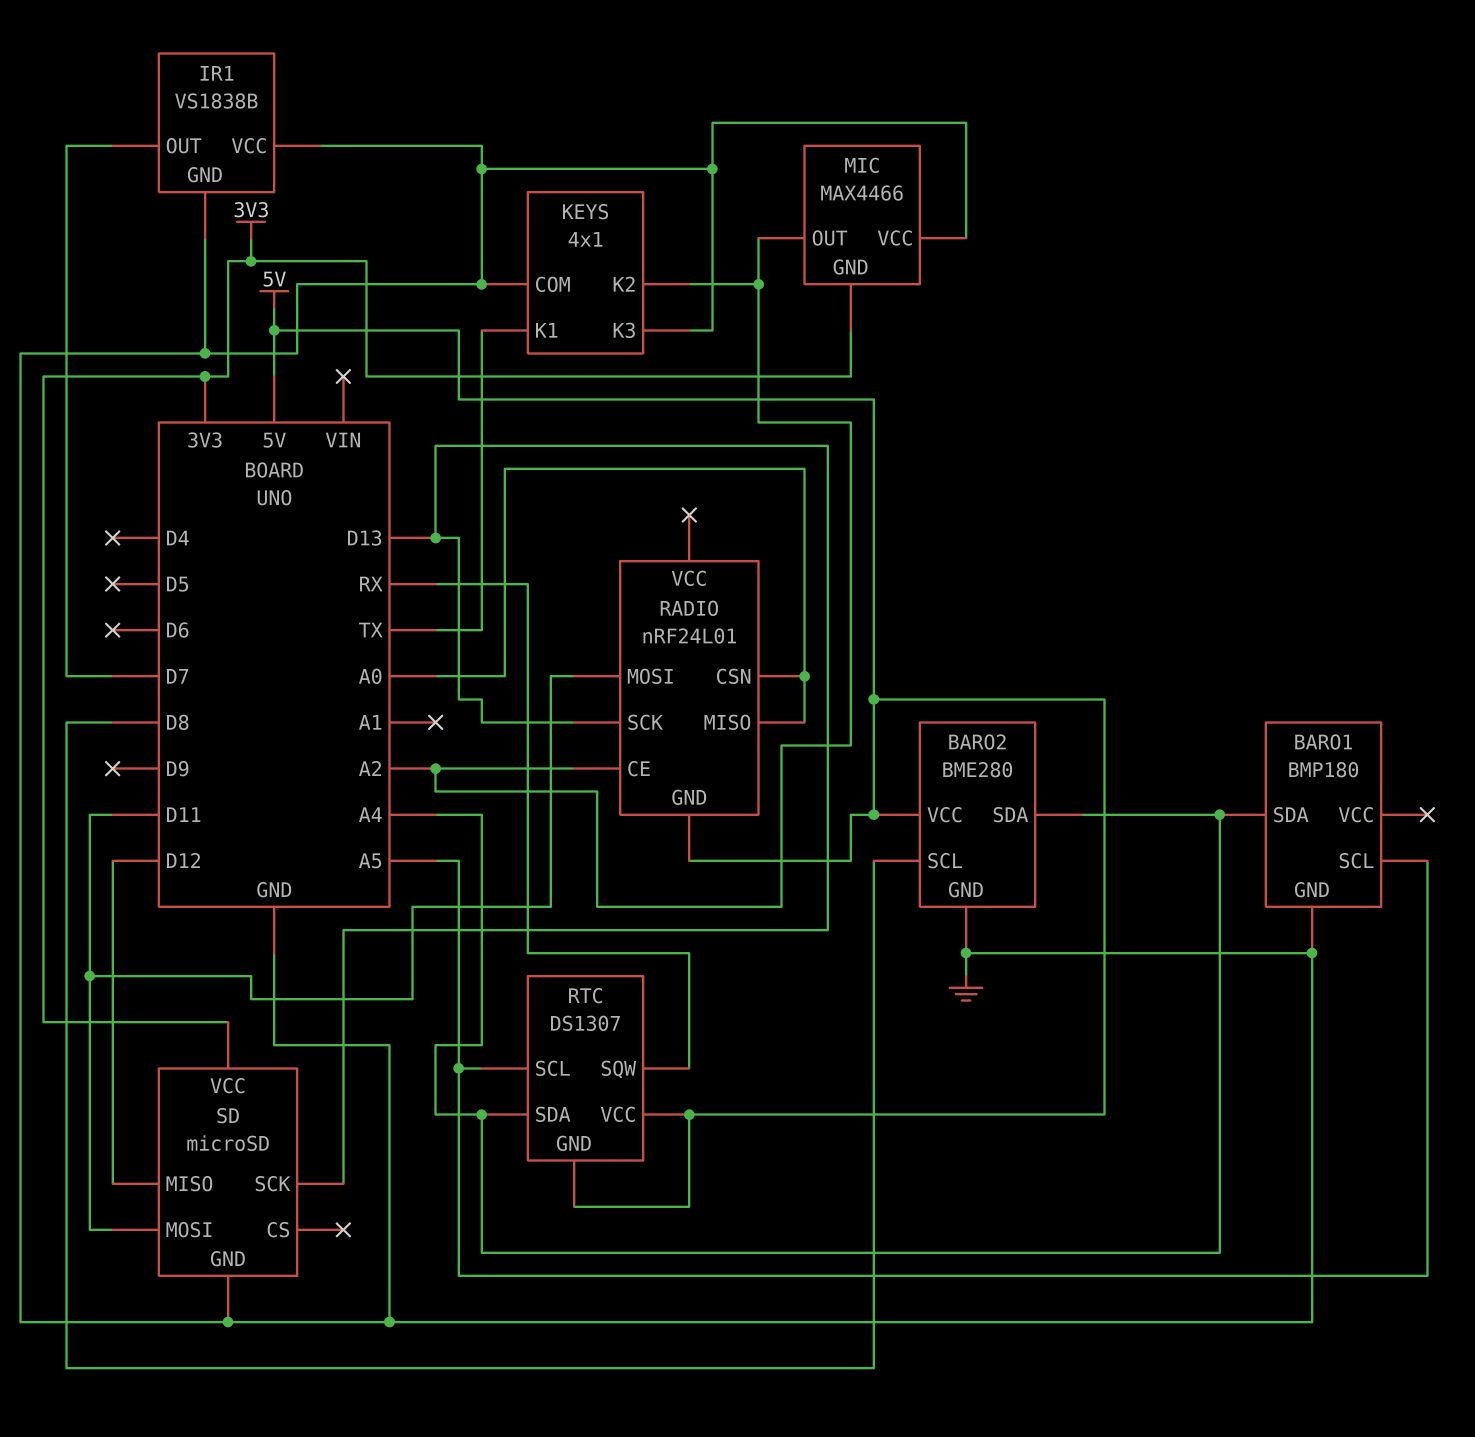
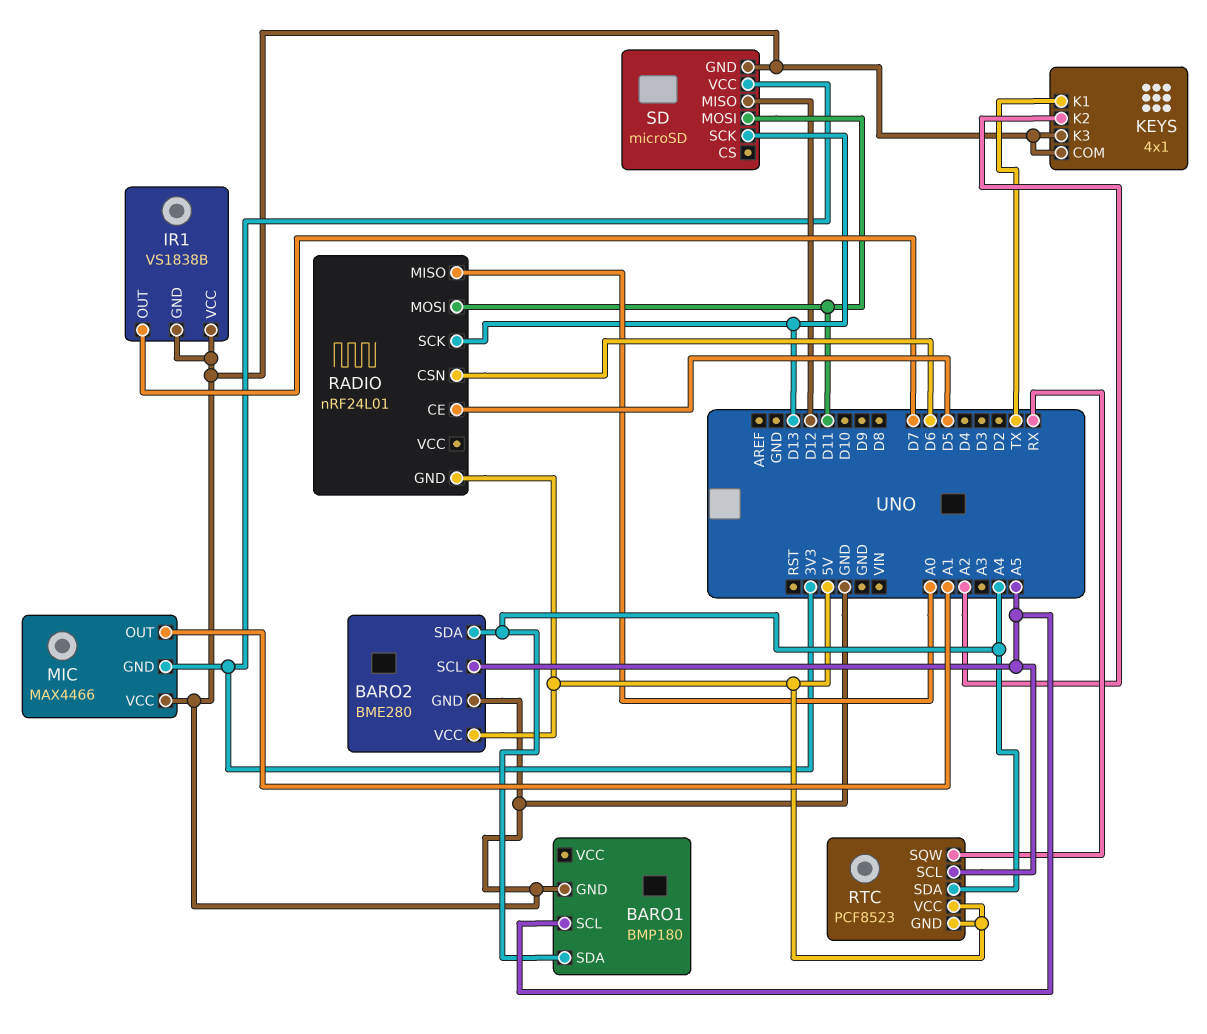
BARO2 pin SCL: D8 -> A5
MIC pin OUT: A2 -> A1
RADIO pin CE: A2 -> D5
RADIO pin CSN: A0 -> D6
RTC: DS1307 -> PCF8523

